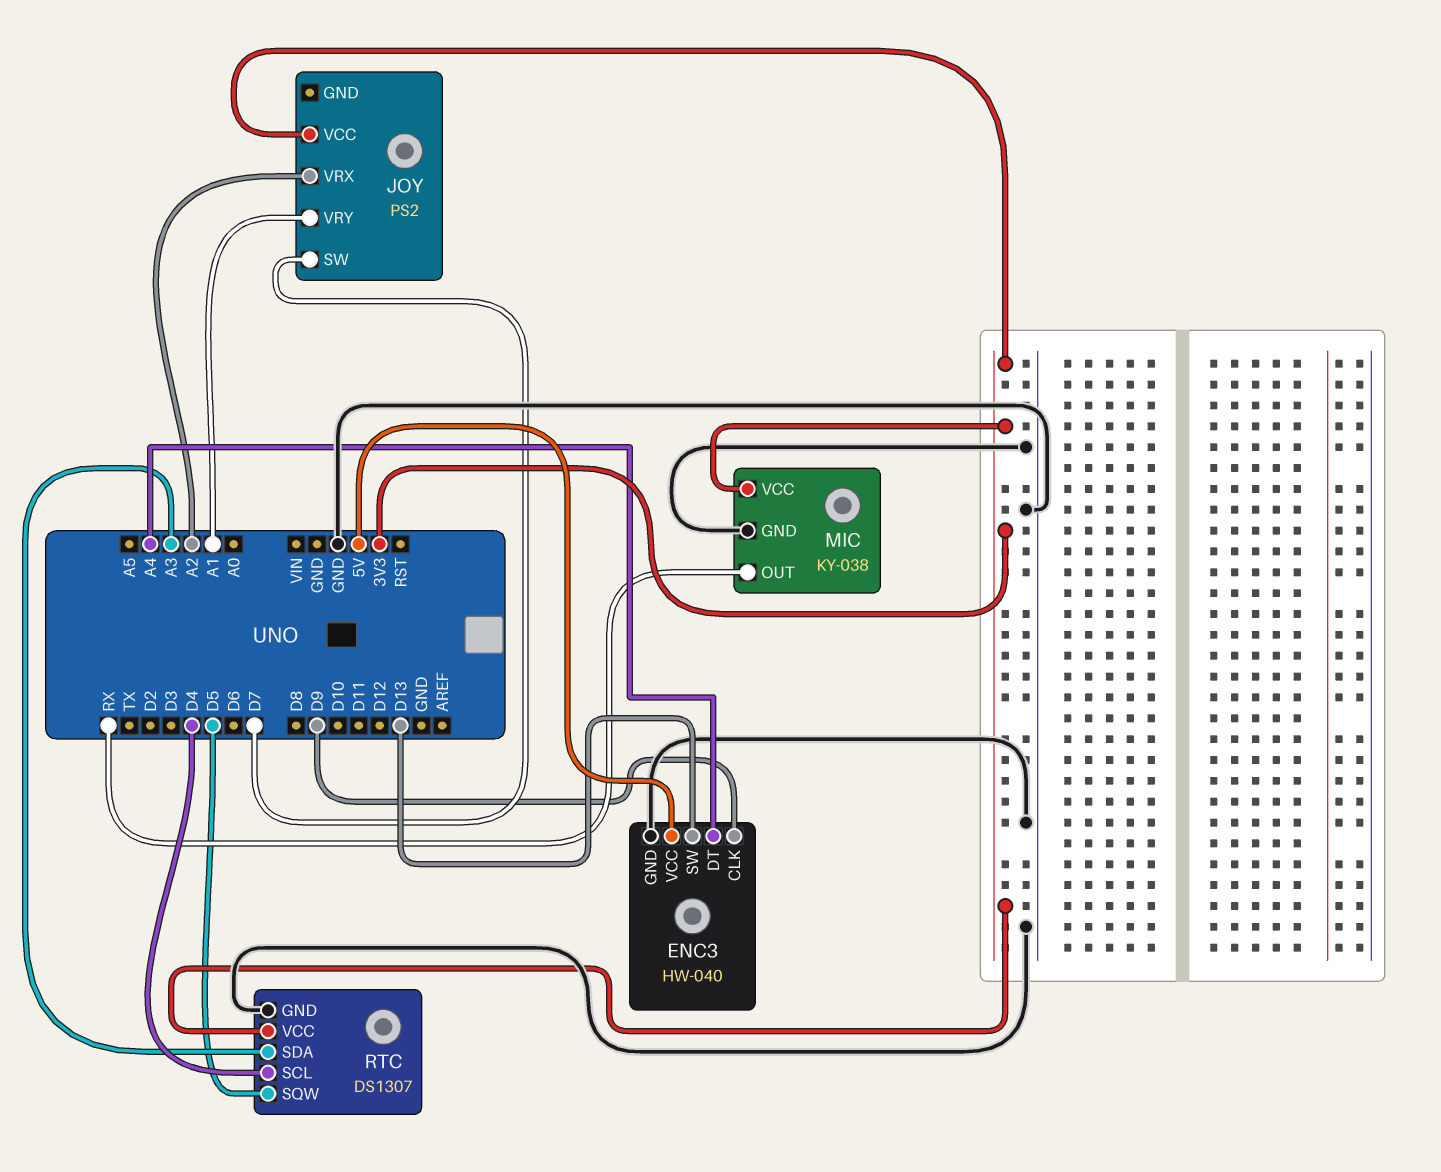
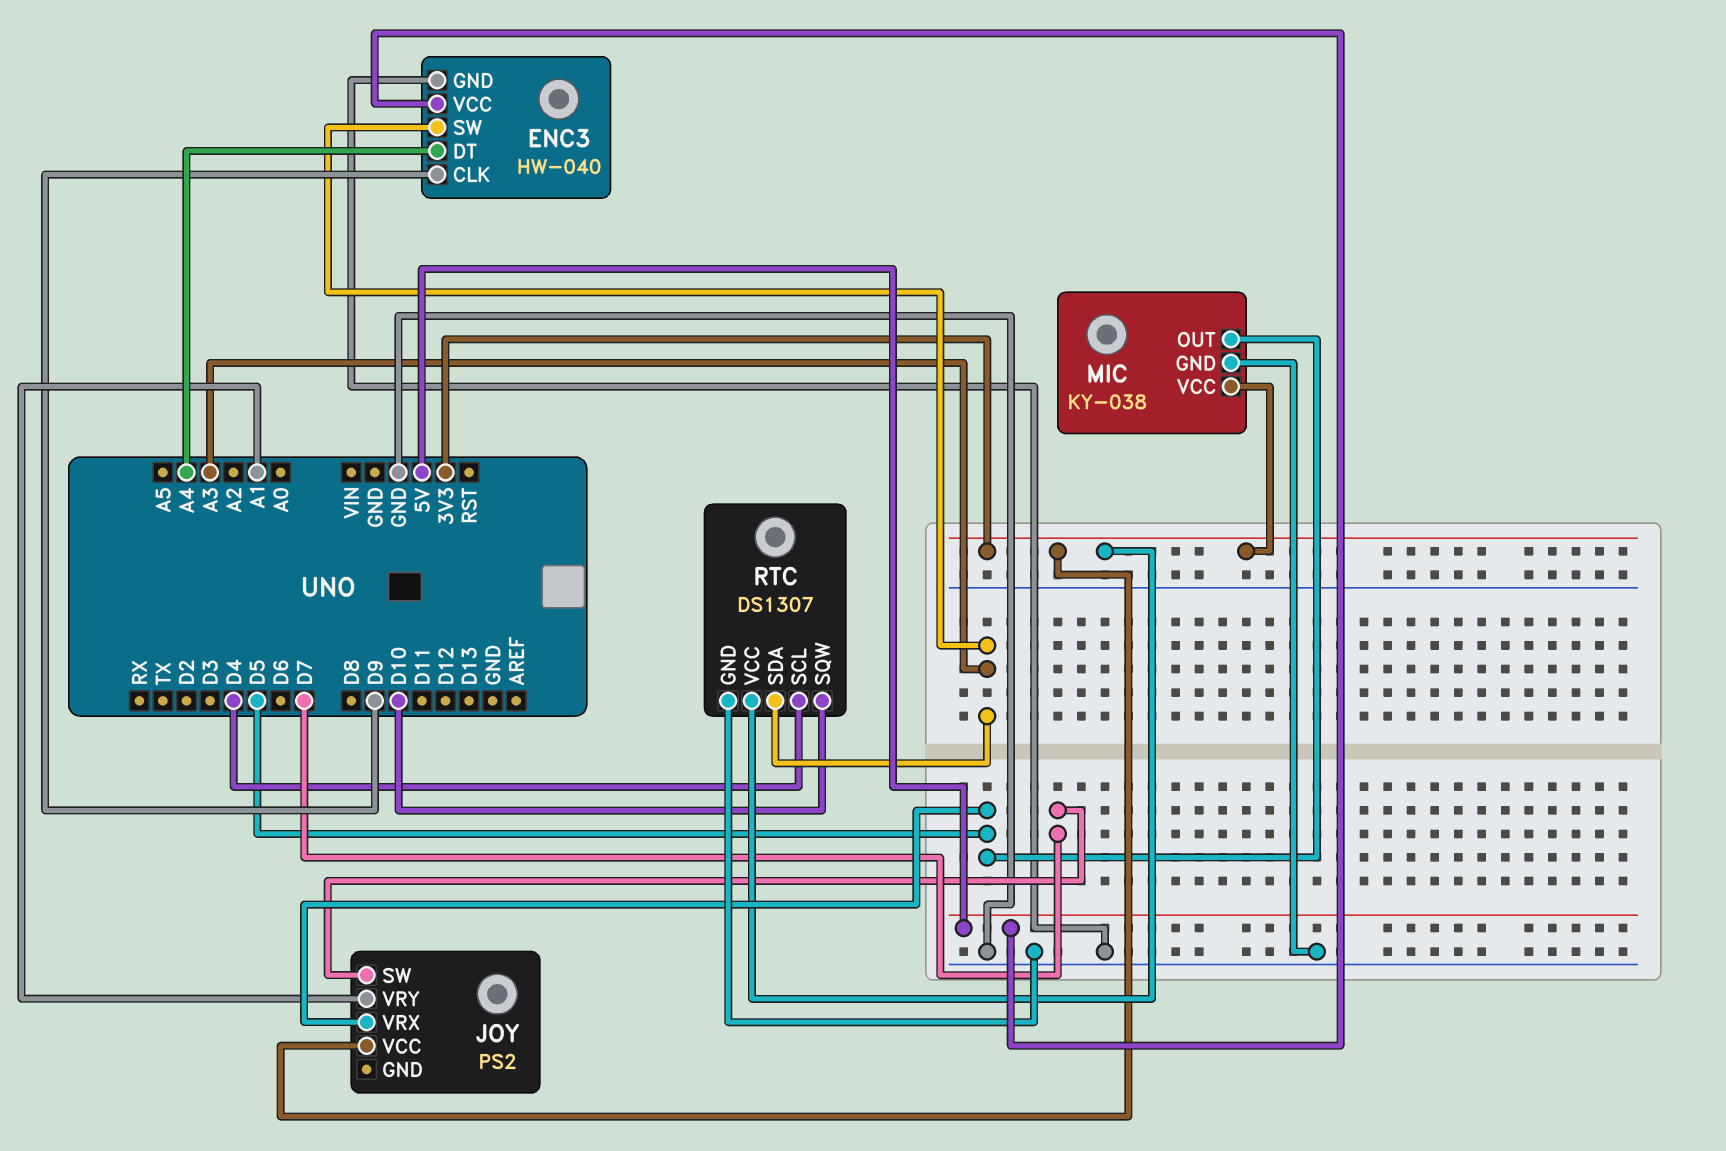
ENC3 pin SW: D13 -> A3
JOY pin VRX: A2 -> D5
MIC pin OUT: RX -> D5
RTC pin SQW: D5 -> D10

